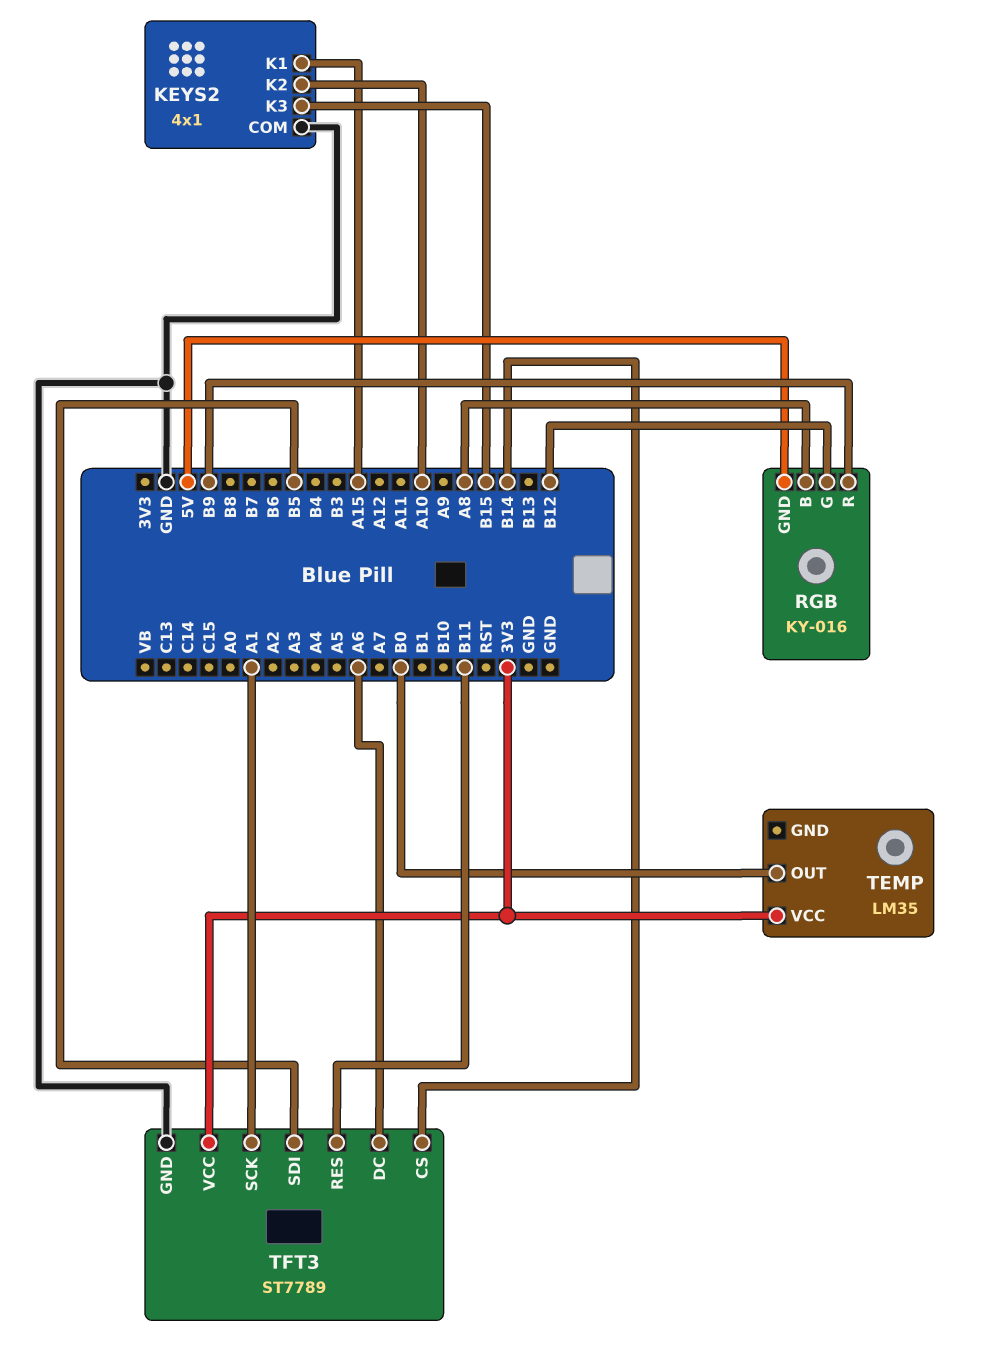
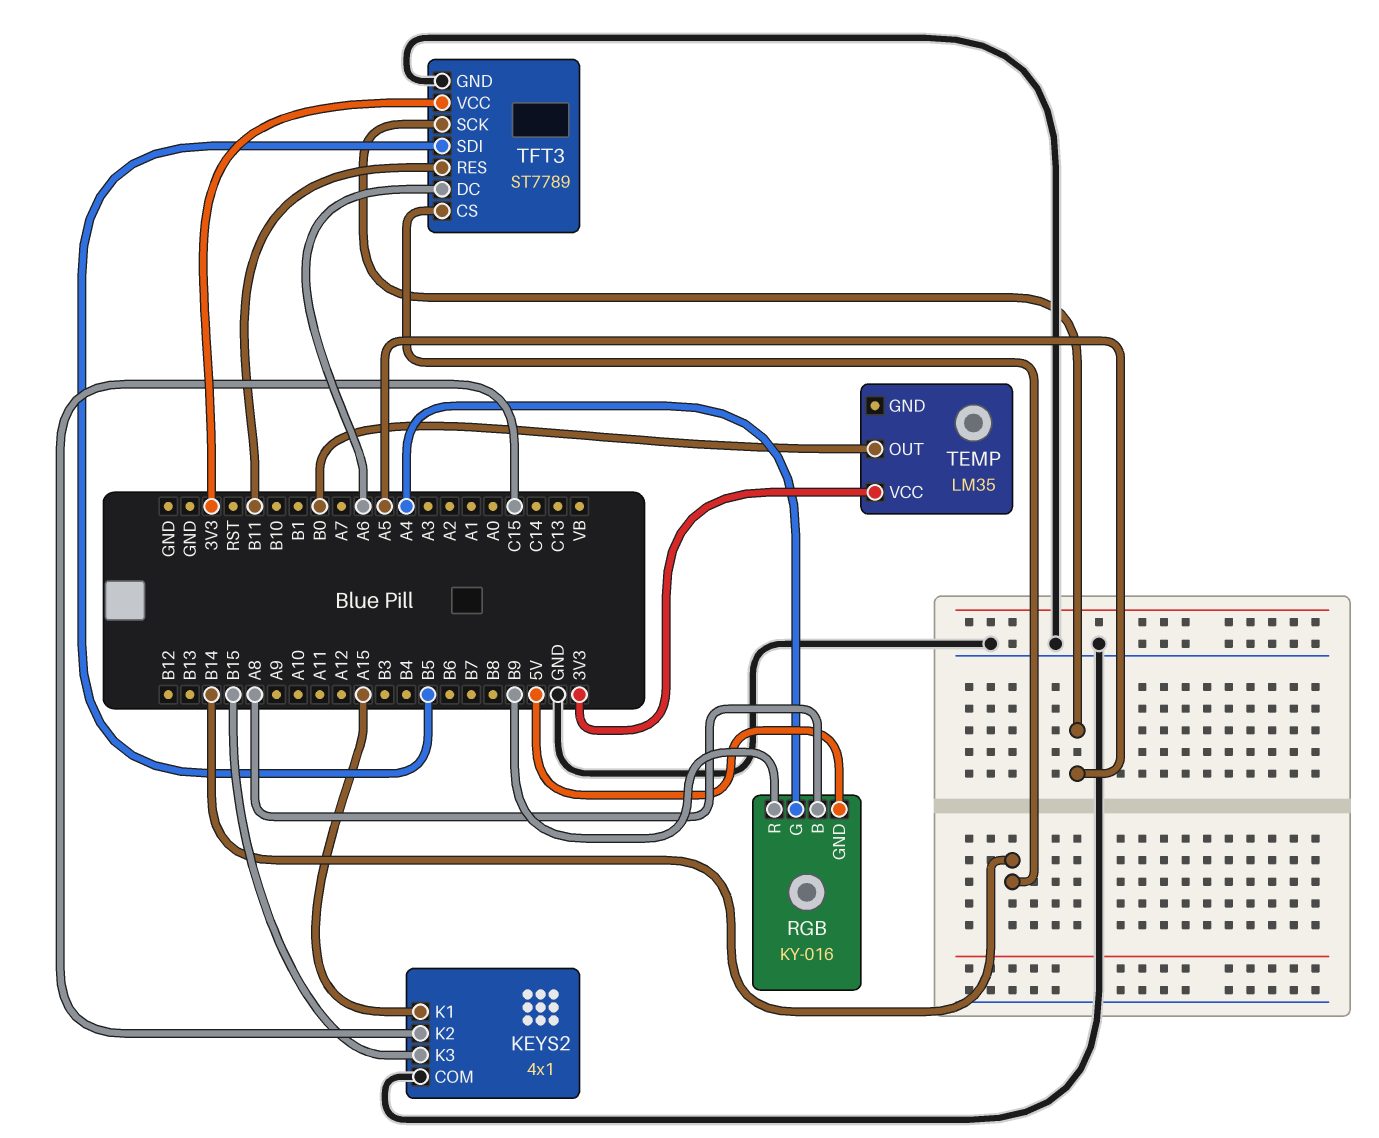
KEYS2 pin K2: A10 -> C15
RGB pin G: B12 -> A4
TFT3 pin SCK: A1 -> A5

